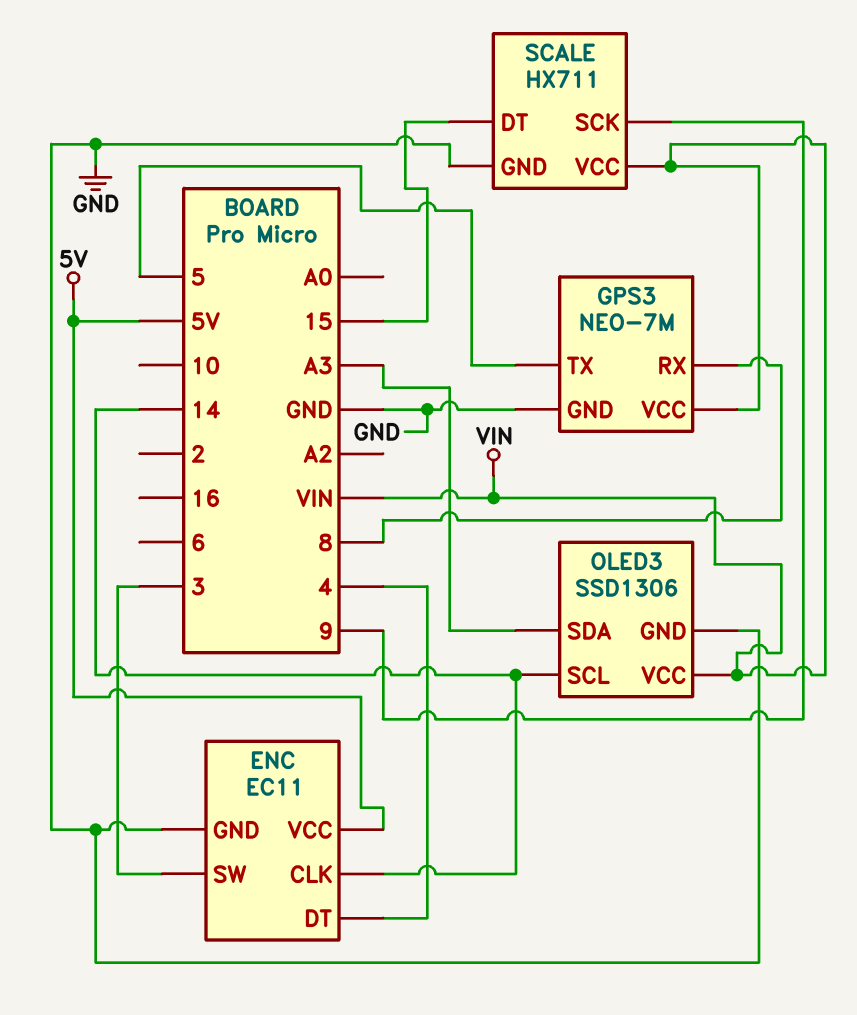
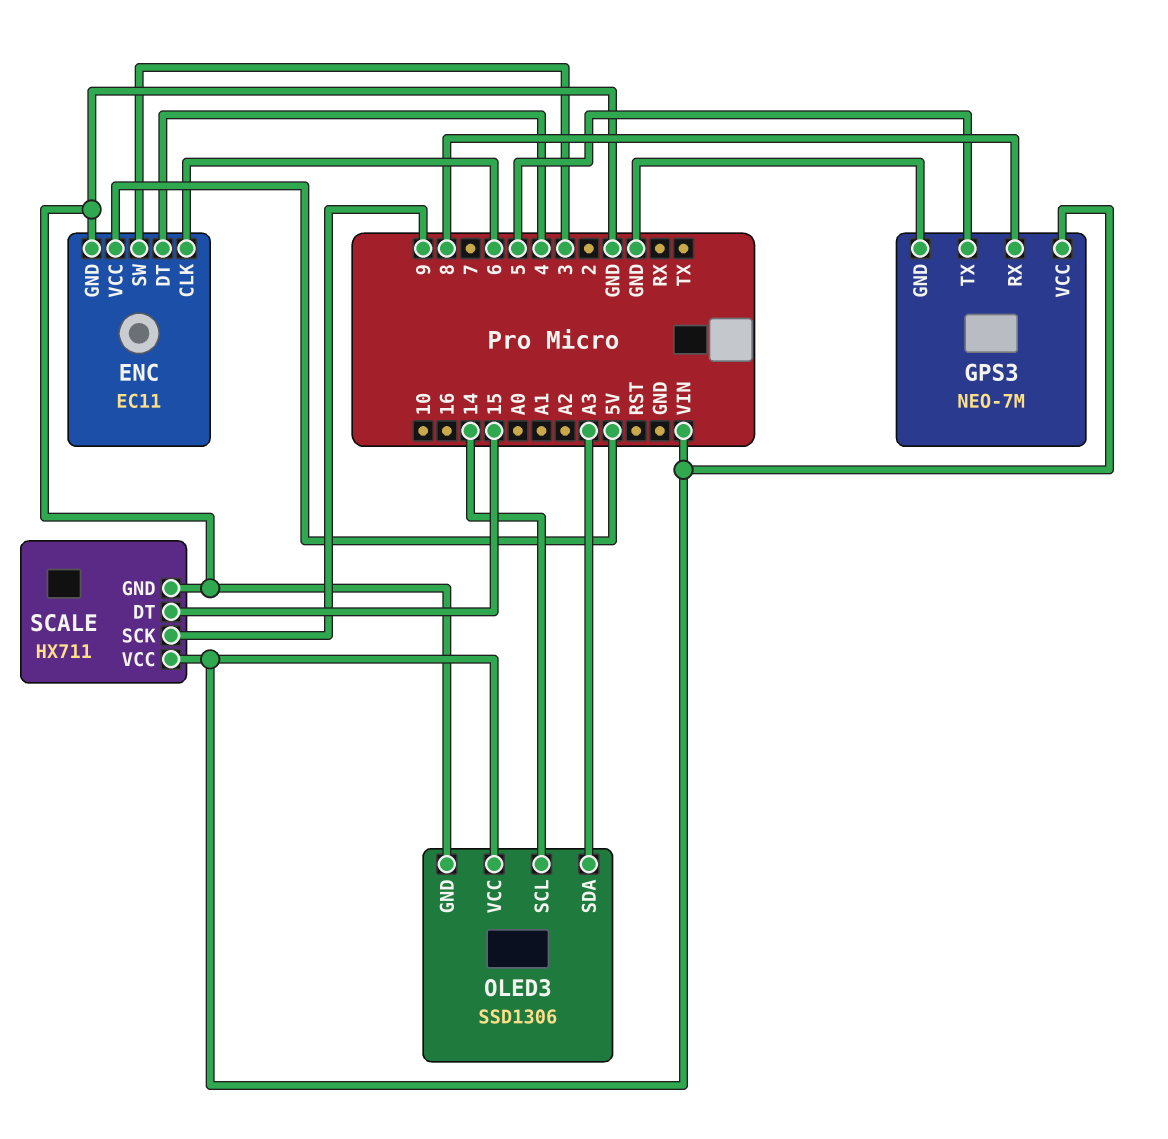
ENC pin CLK: 14 -> 6

